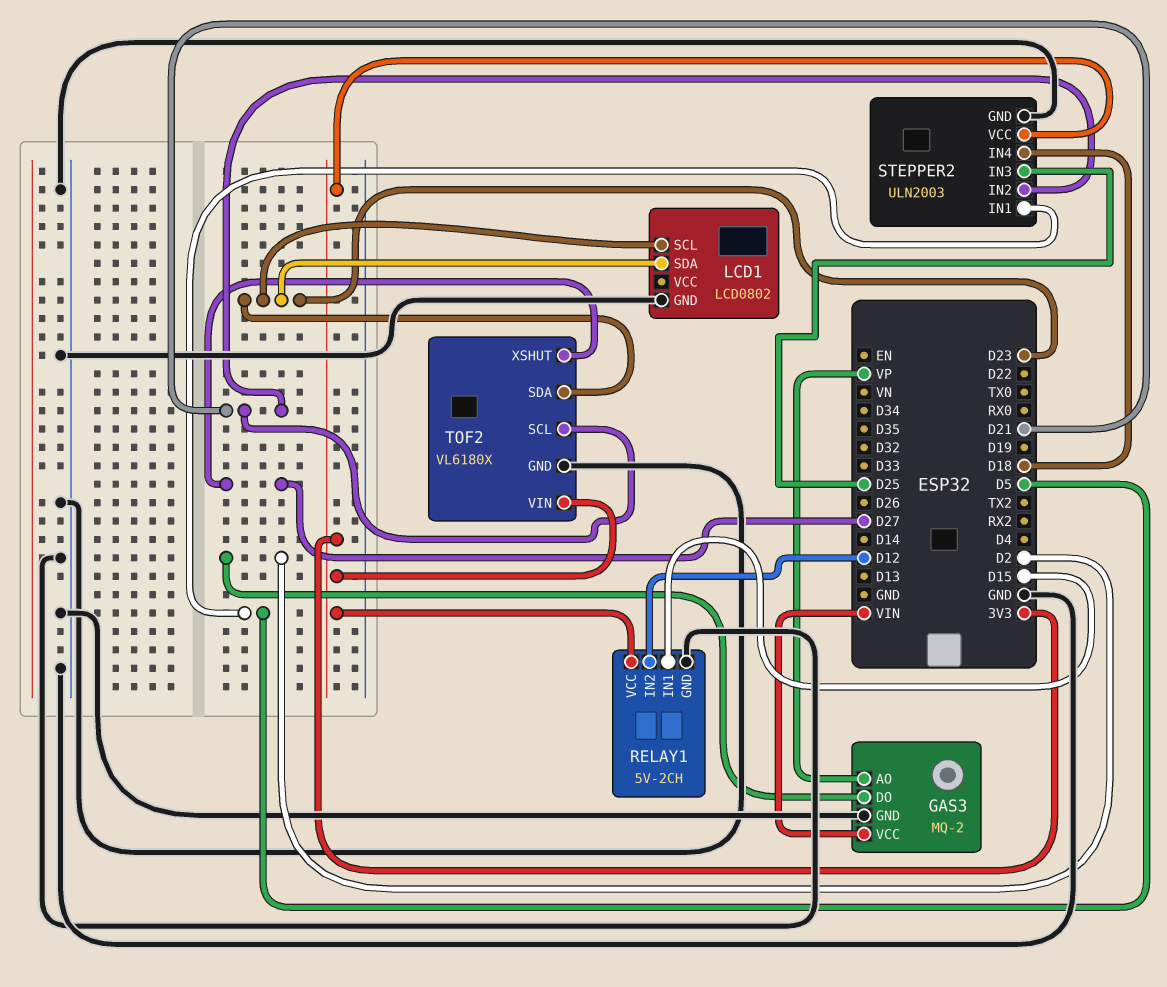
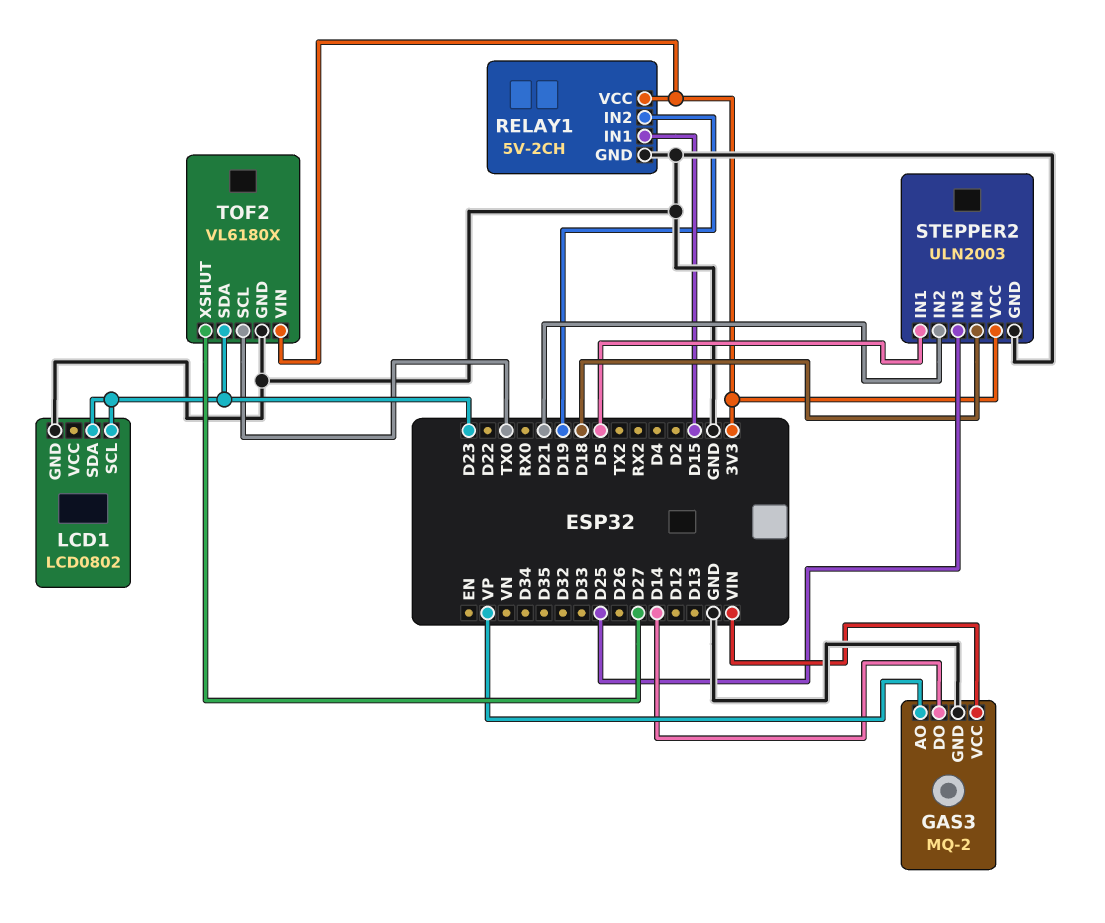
GAS3 pin DO: D2 -> D14
RELAY1 pin IN2: D12 -> D19
TOF2 pin SCL: D21 -> TX0

